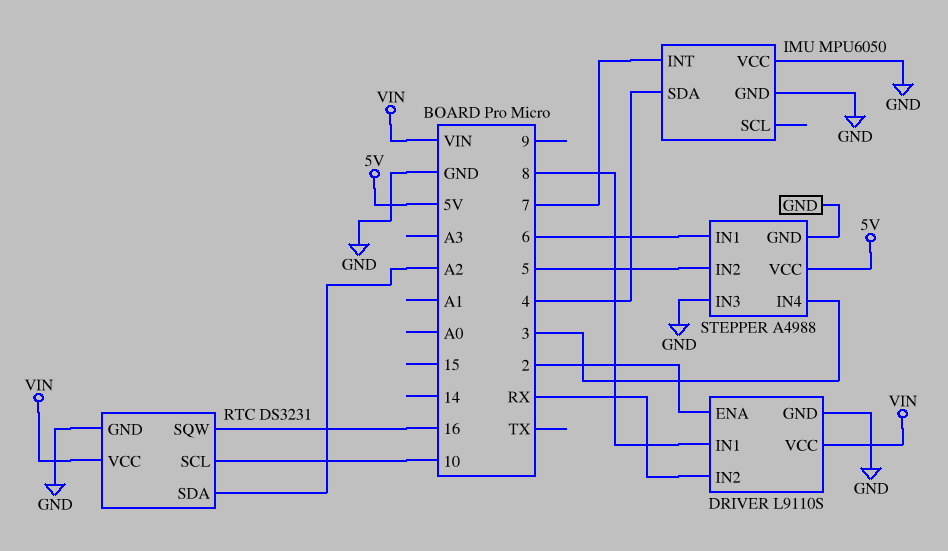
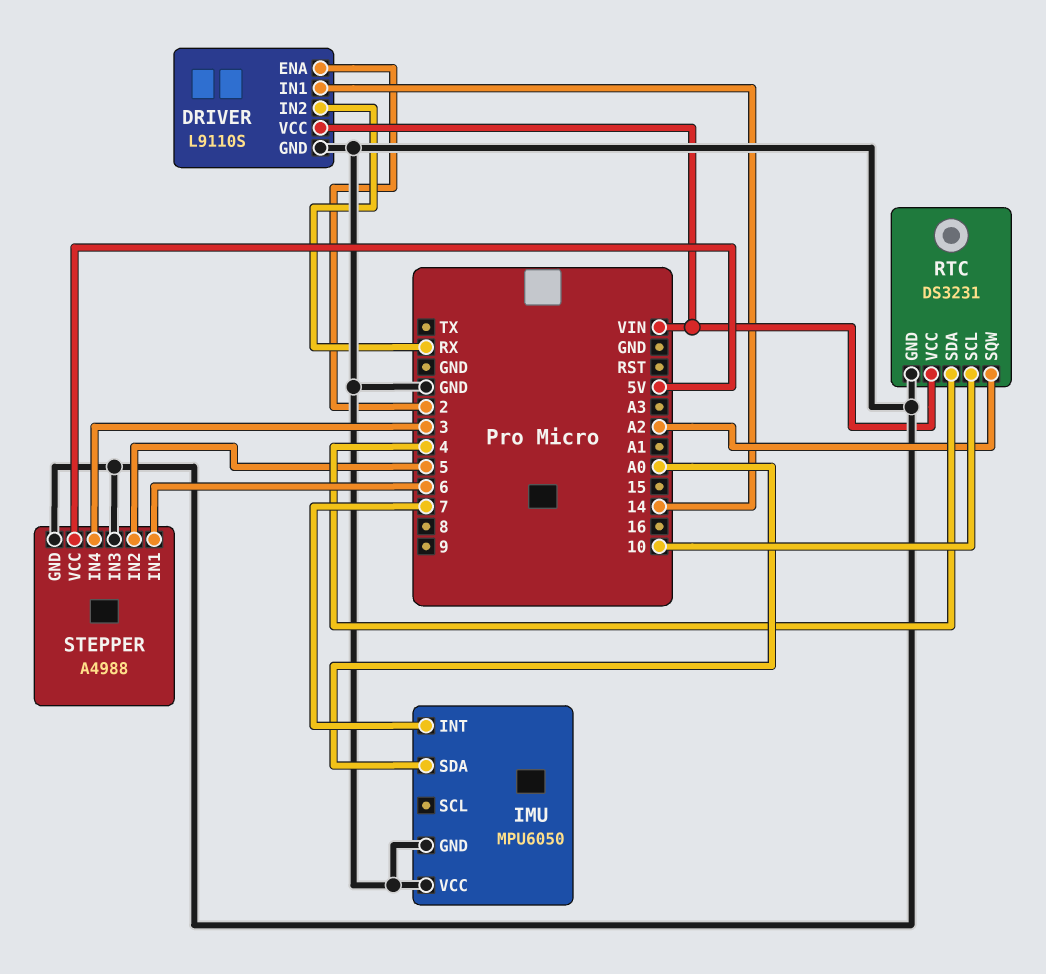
DRIVER pin IN1: 8 -> 14
IMU pin SDA: 4 -> A0
RTC pin SDA: A2 -> 4
RTC pin SQW: 16 -> A2

